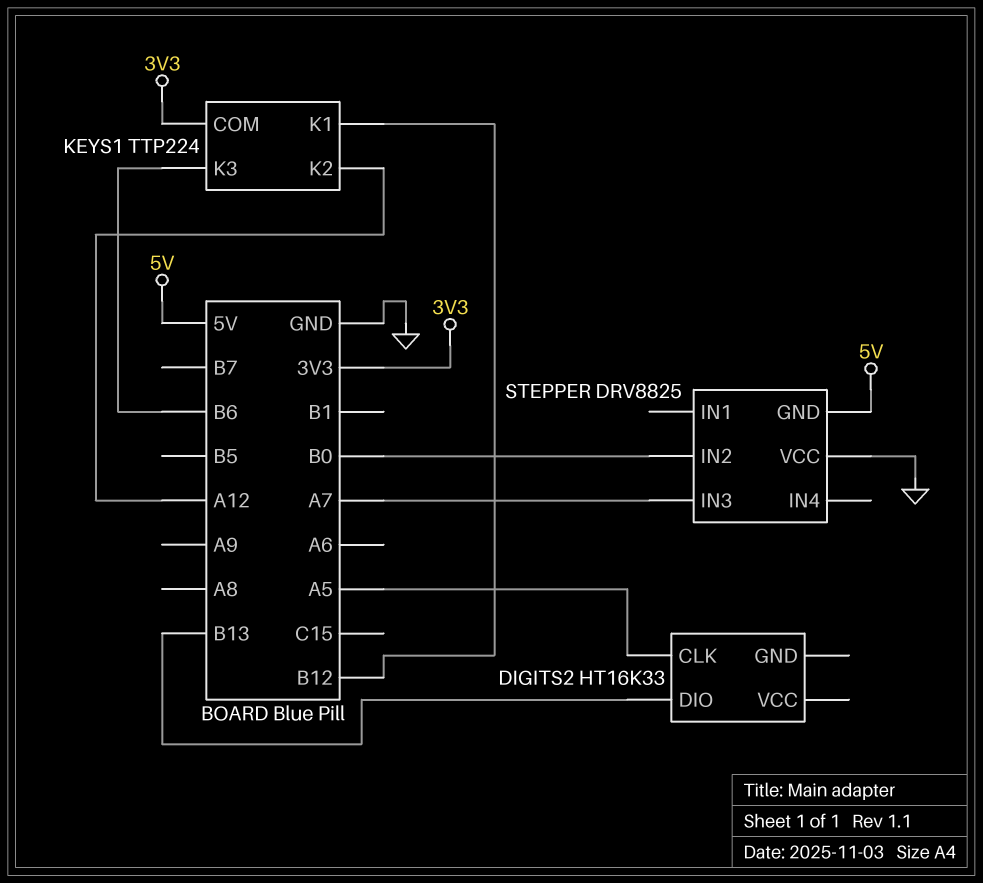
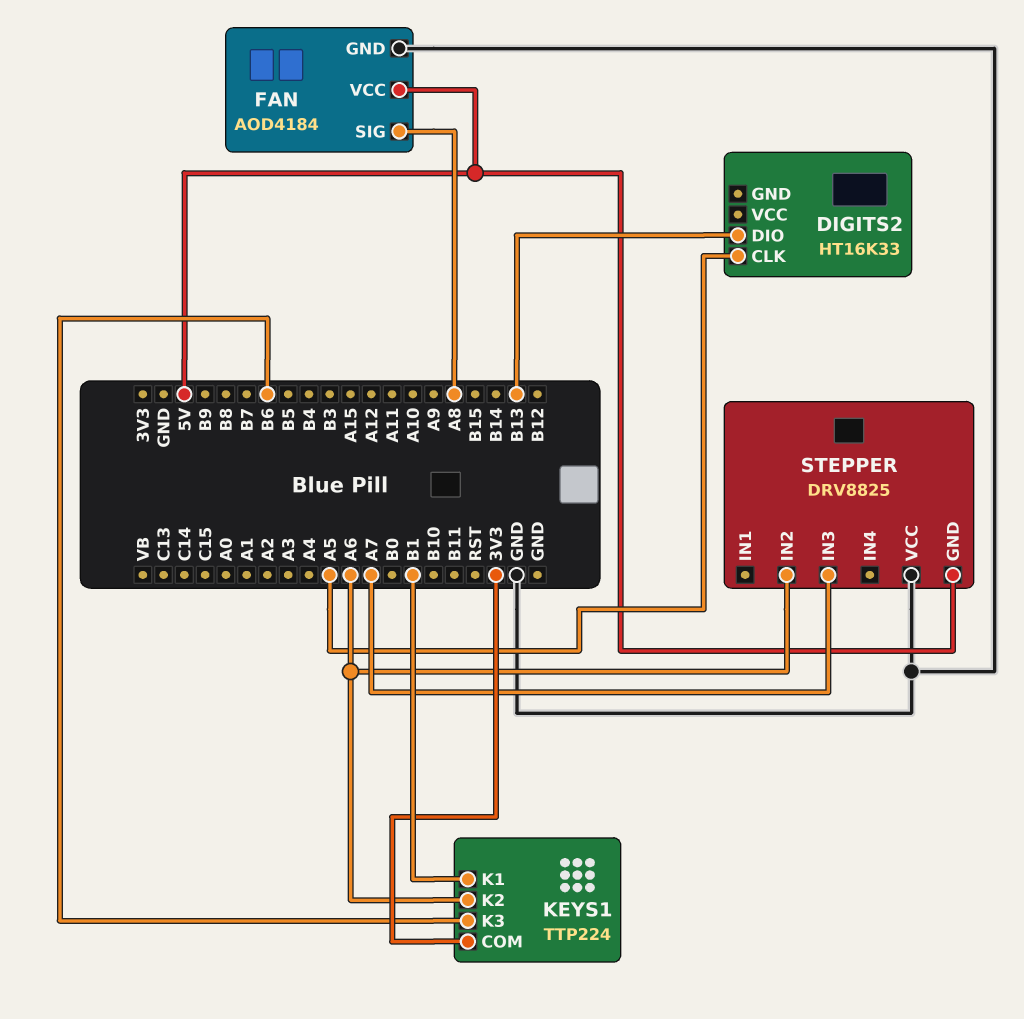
FAN: none -> AOD4184
FAN pin GND: none -> GND
FAN pin SIG: none -> A8
FAN pin VCC: none -> 5V
KEYS1 pin K1: B12 -> B1
KEYS1 pin K2: A12 -> A6
STEPPER pin IN2: B0 -> A6

